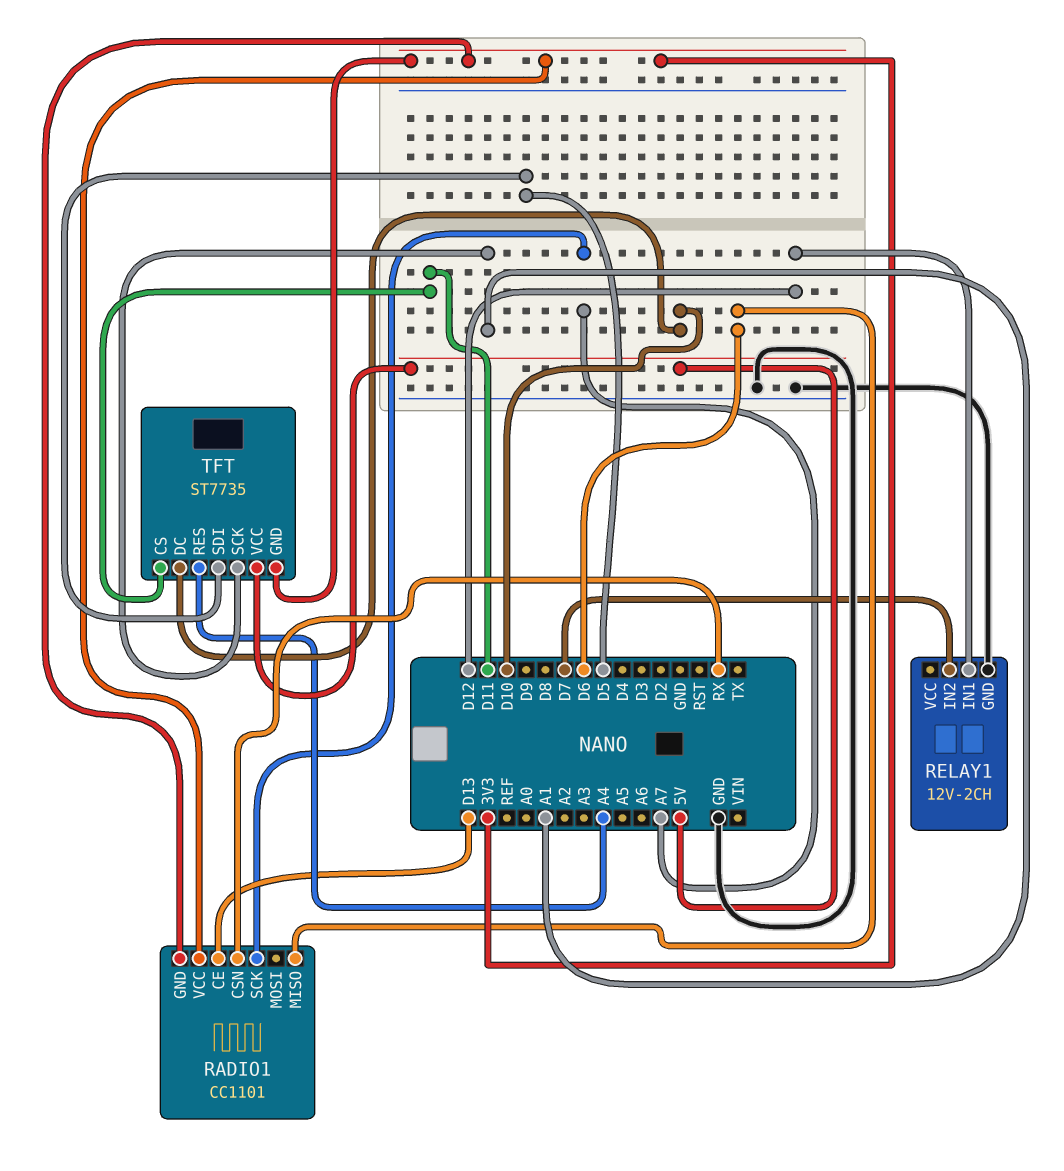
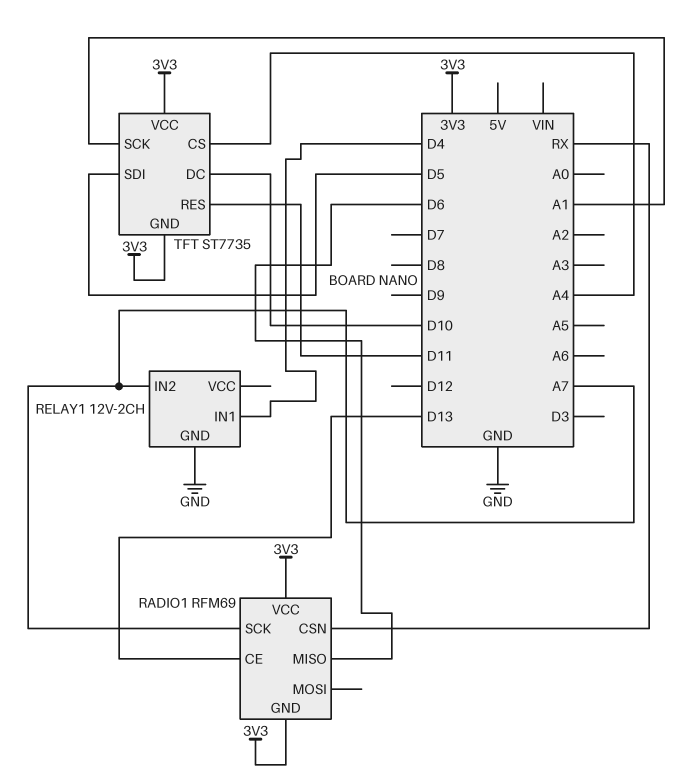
RADIO1: CC1101 -> RFM69
RELAY1 pin IN1: D12 -> D4
RELAY1 pin IN2: D7 -> A7
TFT pin CS: D11 -> A4
TFT pin RES: A4 -> D11
TFT pin VCC: 5V -> 3V3

